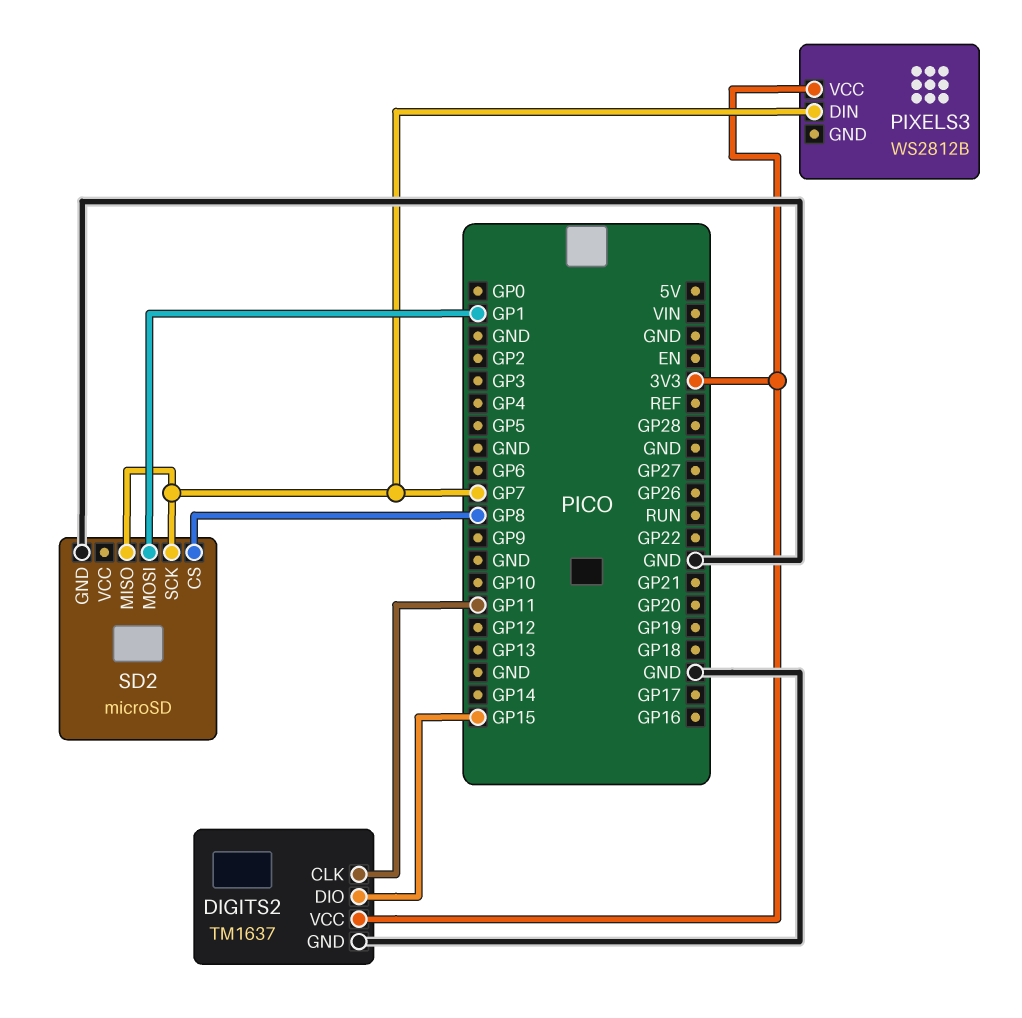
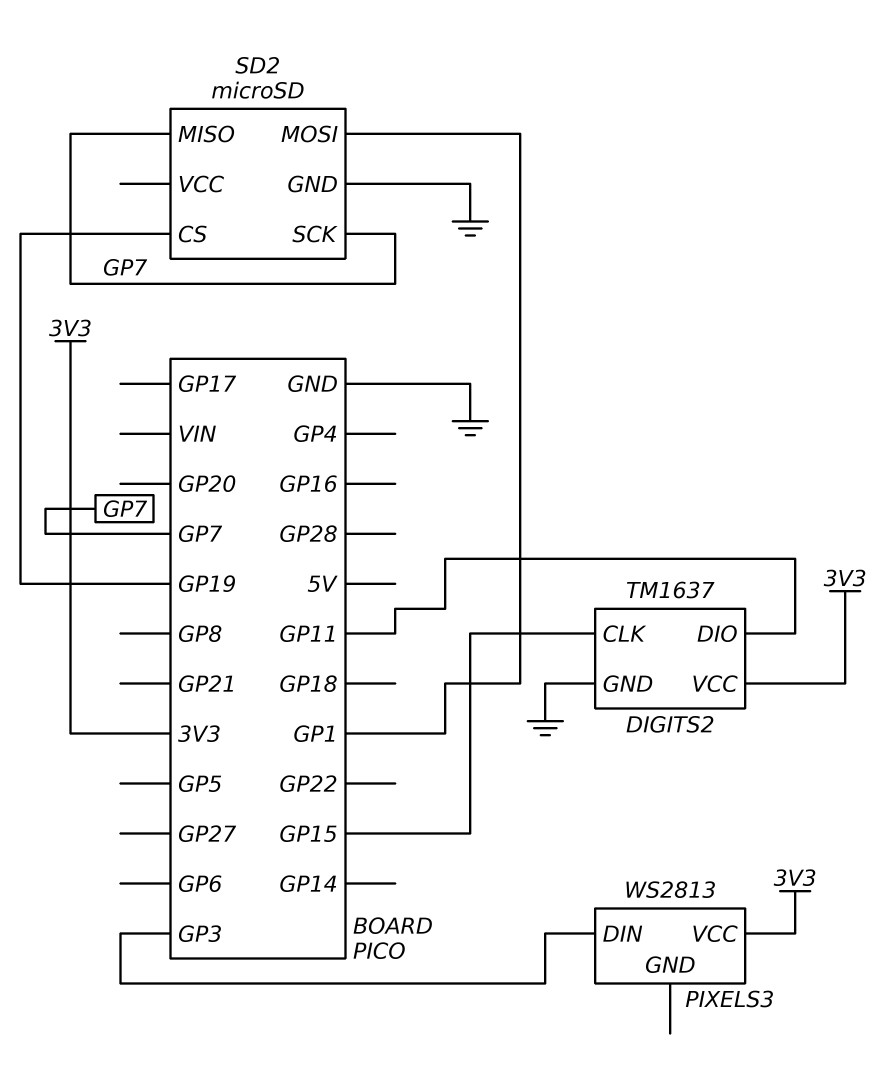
DIGITS2 pin CLK: GP11 -> GP15
DIGITS2 pin DIO: GP15 -> GP11
PIXELS3: WS2812B -> WS2813
PIXELS3 pin DIN: GP7 -> GP3
SD2 pin CS: GP8 -> GP19

